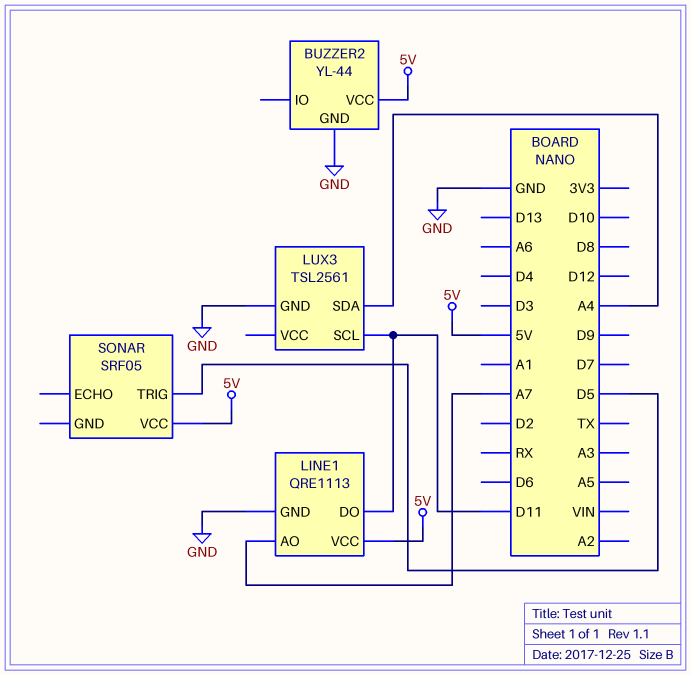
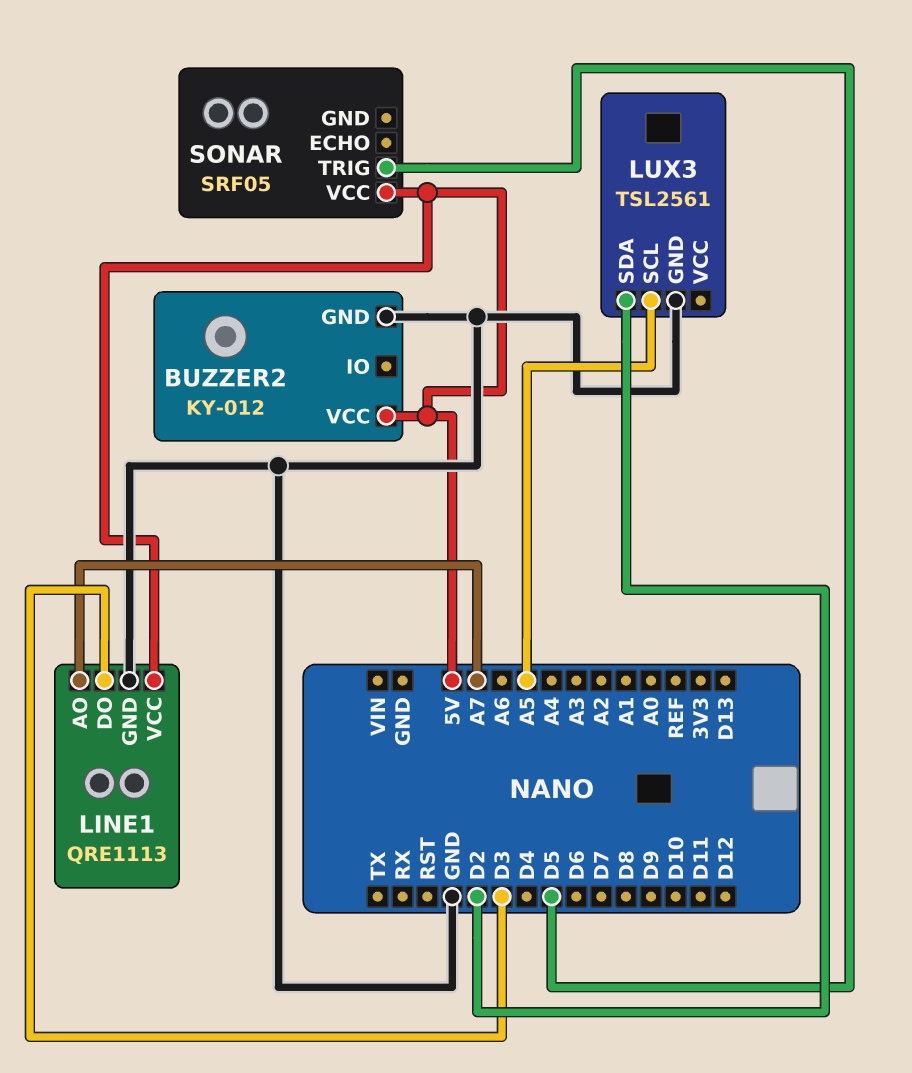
BUZZER2: YL-44 -> KY-012
LINE1 pin DO: D11 -> D3
LUX3 pin SCL: D11 -> A5
LUX3 pin SDA: A4 -> D2

